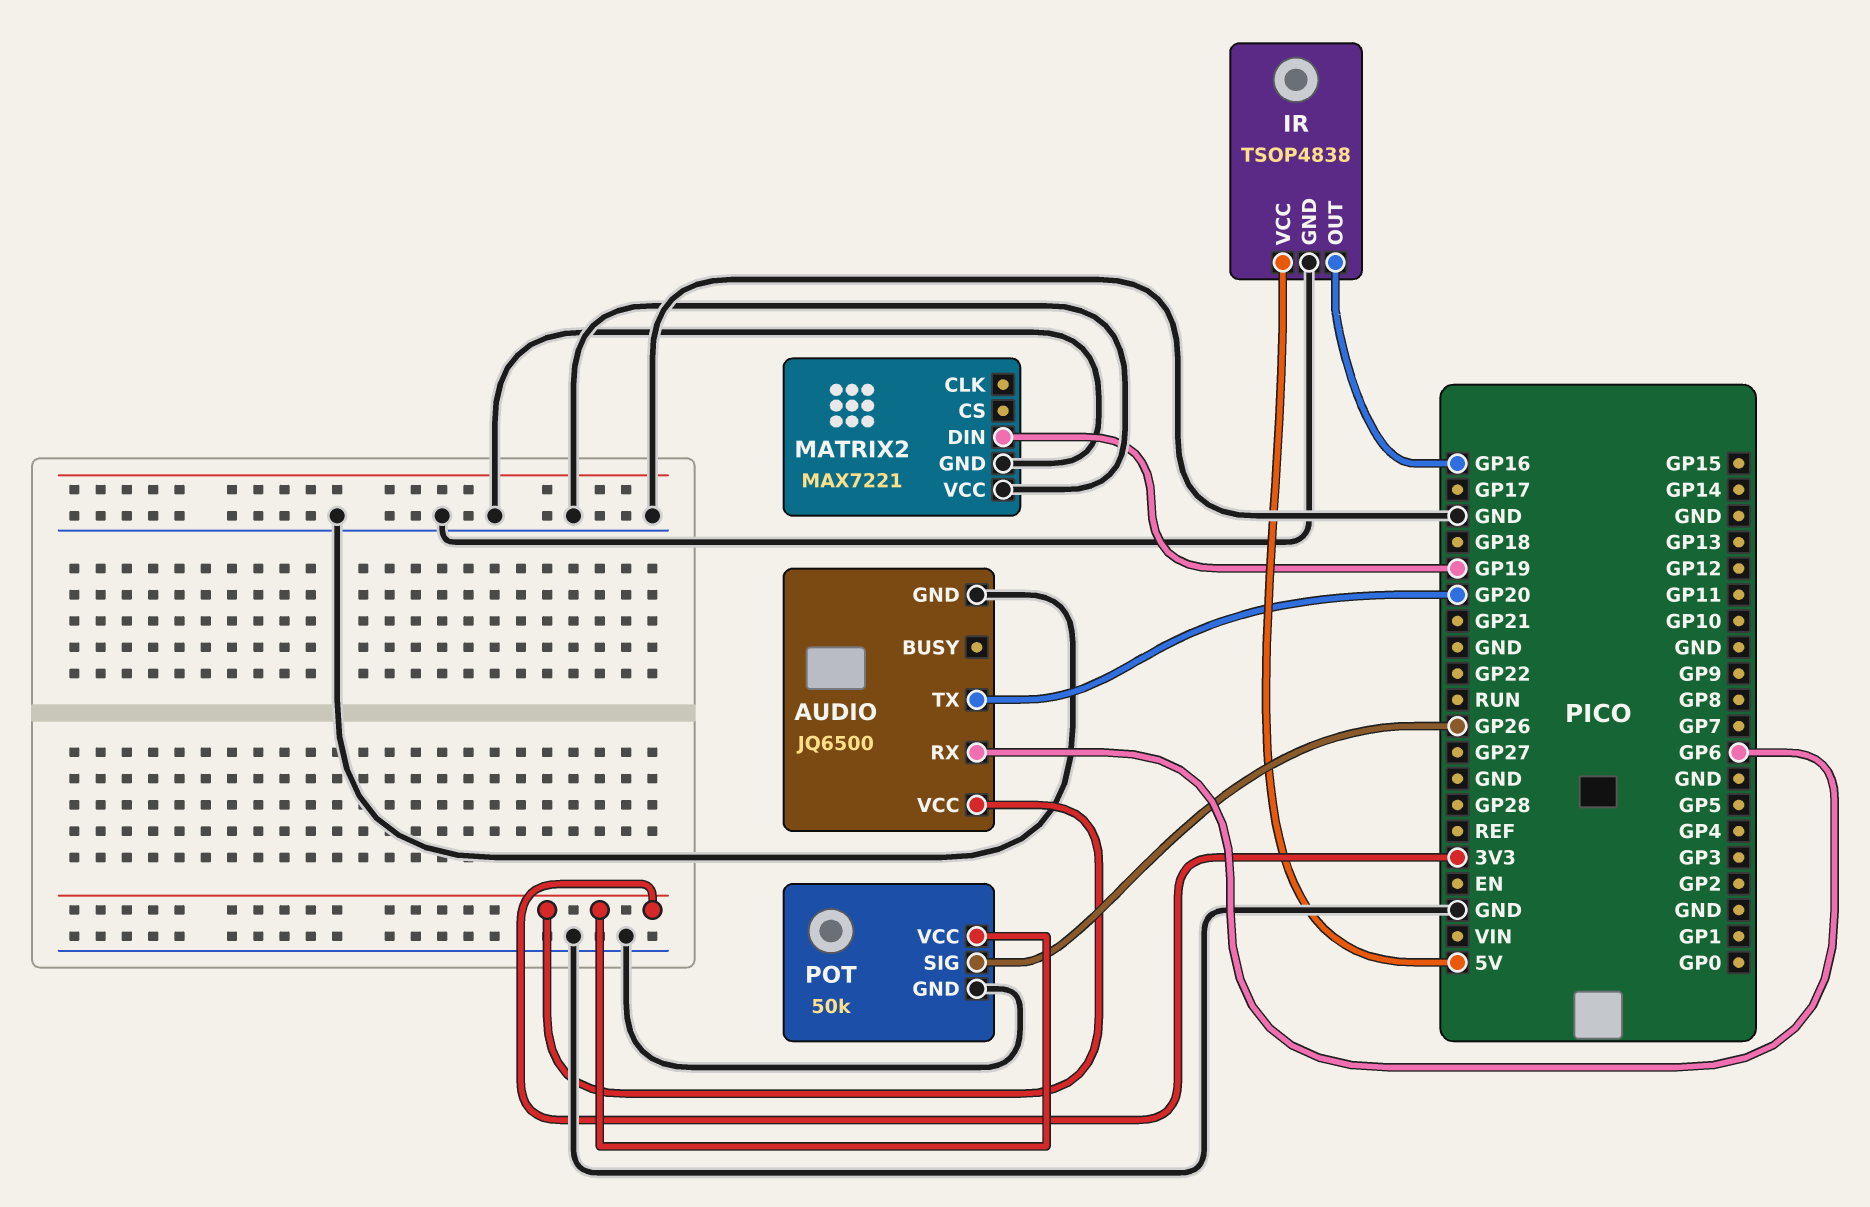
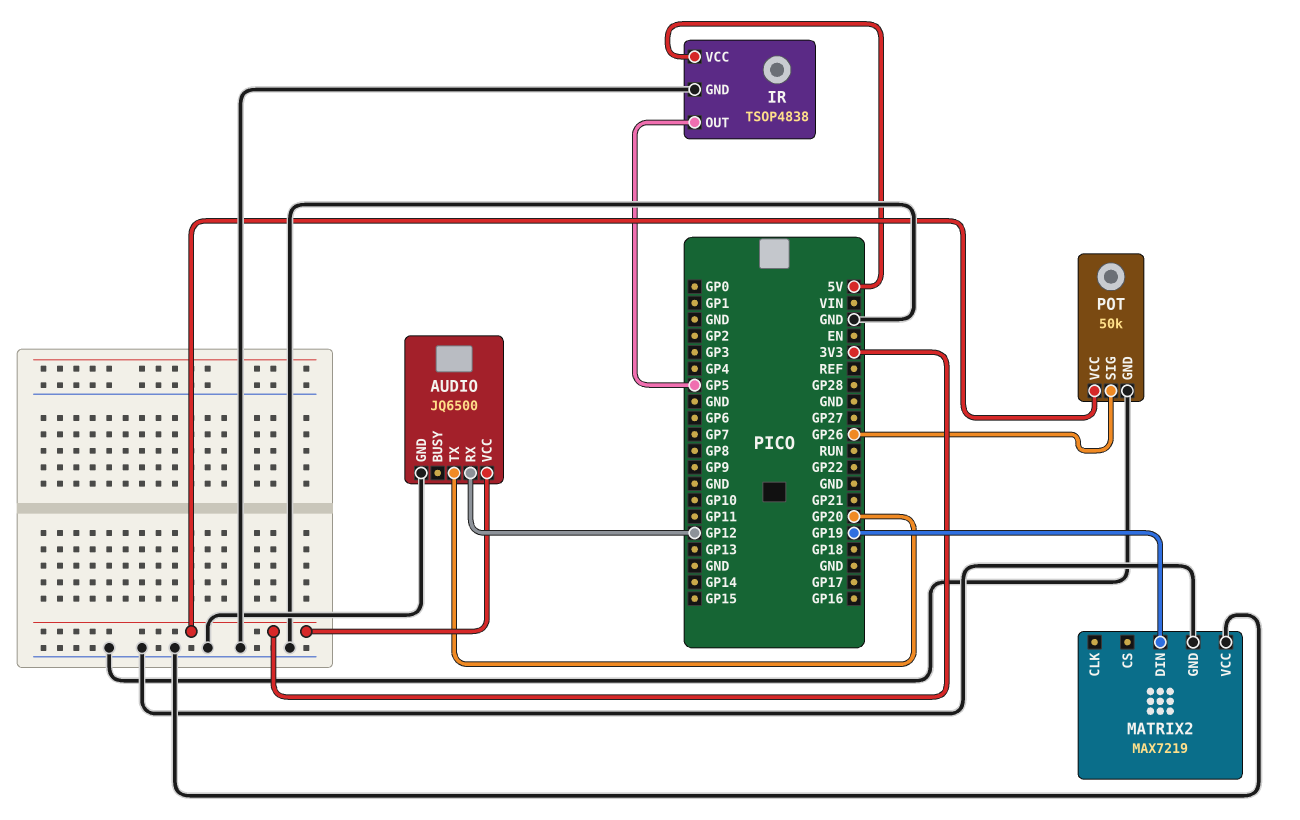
AUDIO pin RX: GP6 -> GP12
IR pin OUT: GP16 -> GP5
MATRIX2: MAX7221 -> MAX7219

